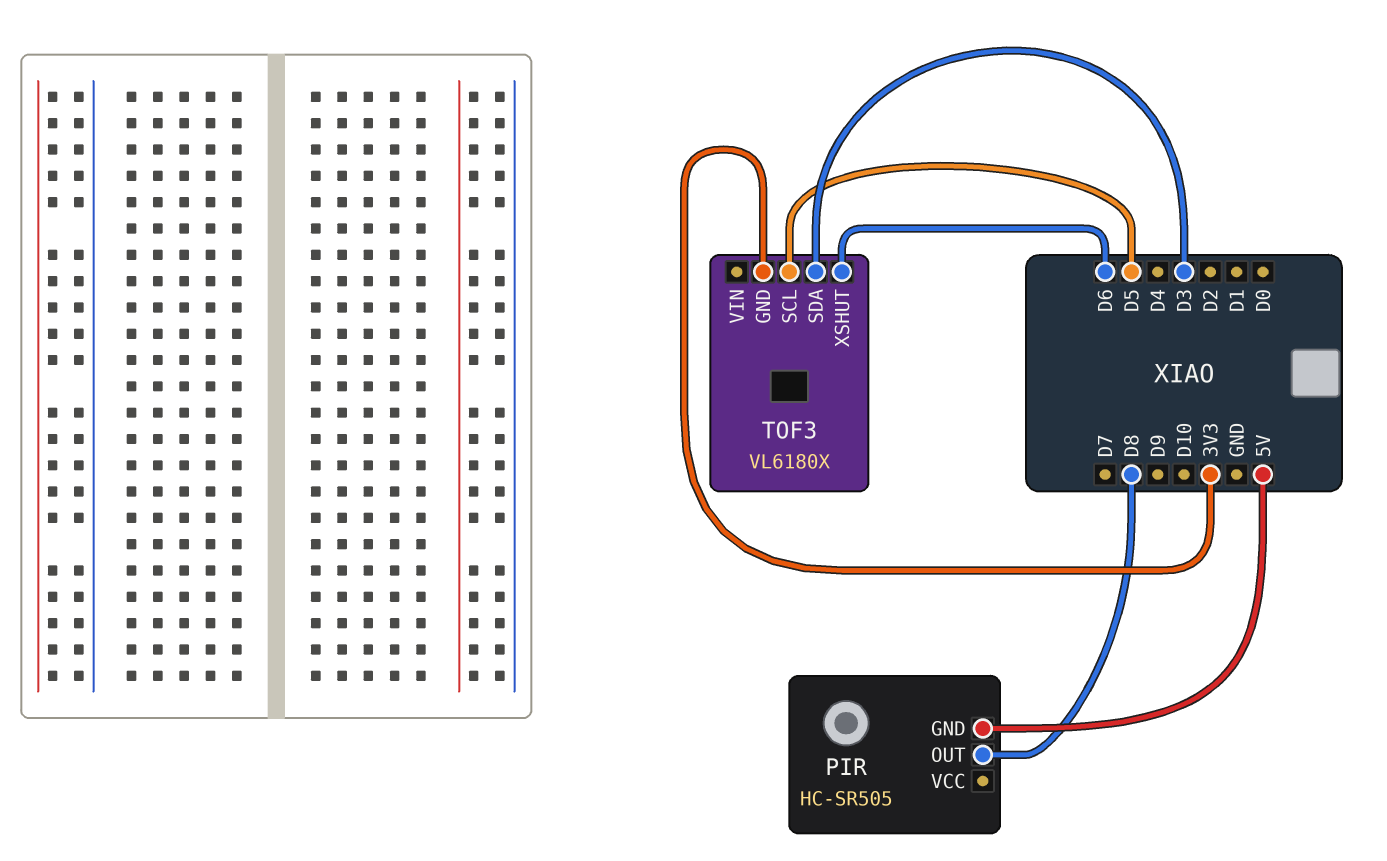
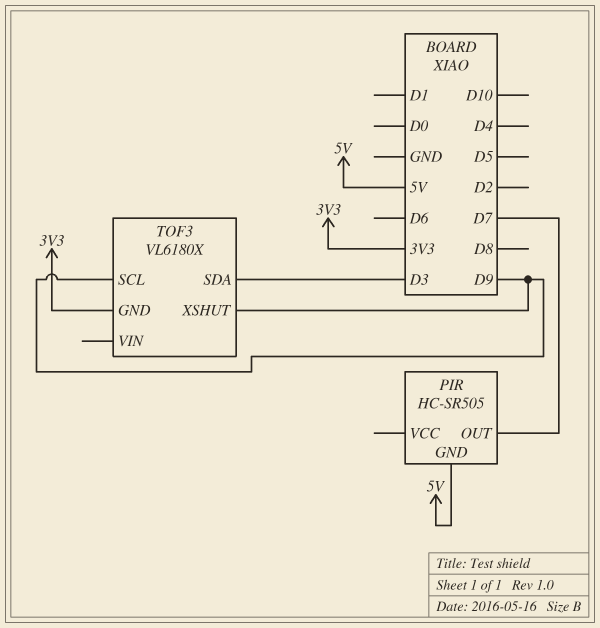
PIR pin OUT: D8 -> D7
TOF3 pin SCL: D5 -> D9
TOF3 pin XSHUT: D6 -> D9

